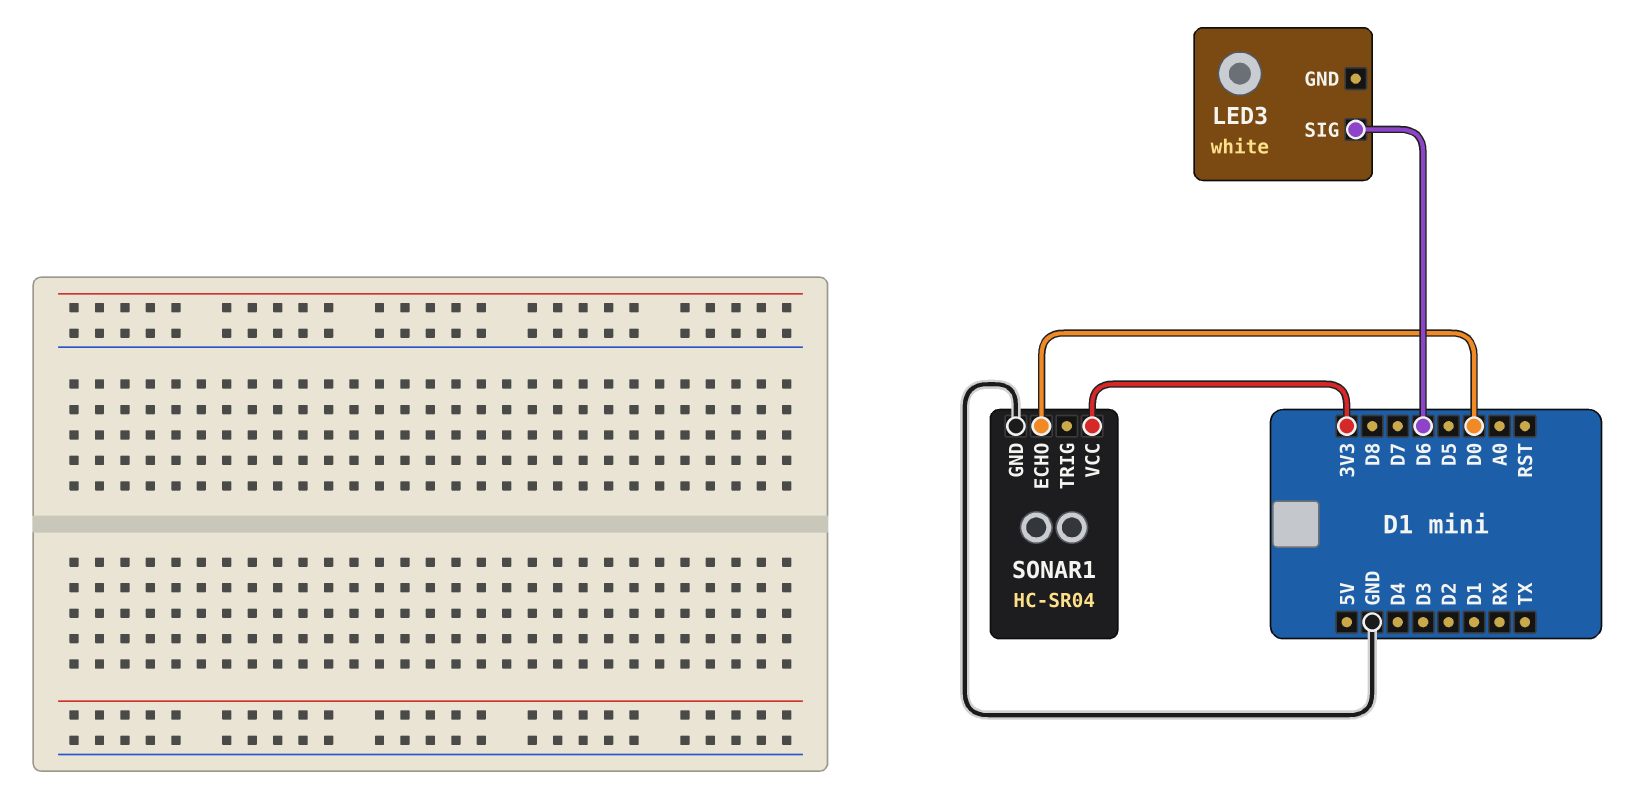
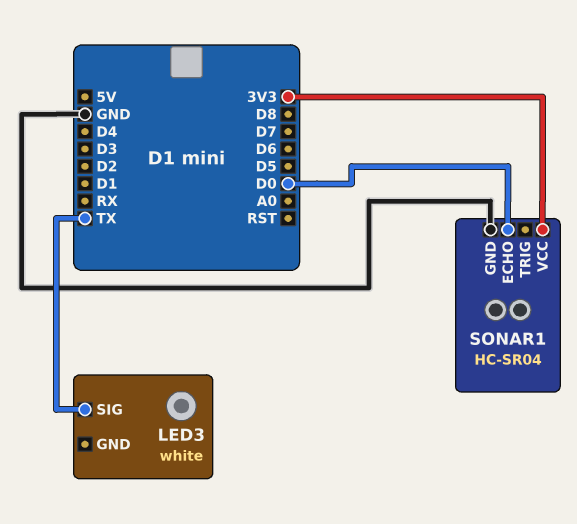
LED3 pin SIG: D6 -> TX

